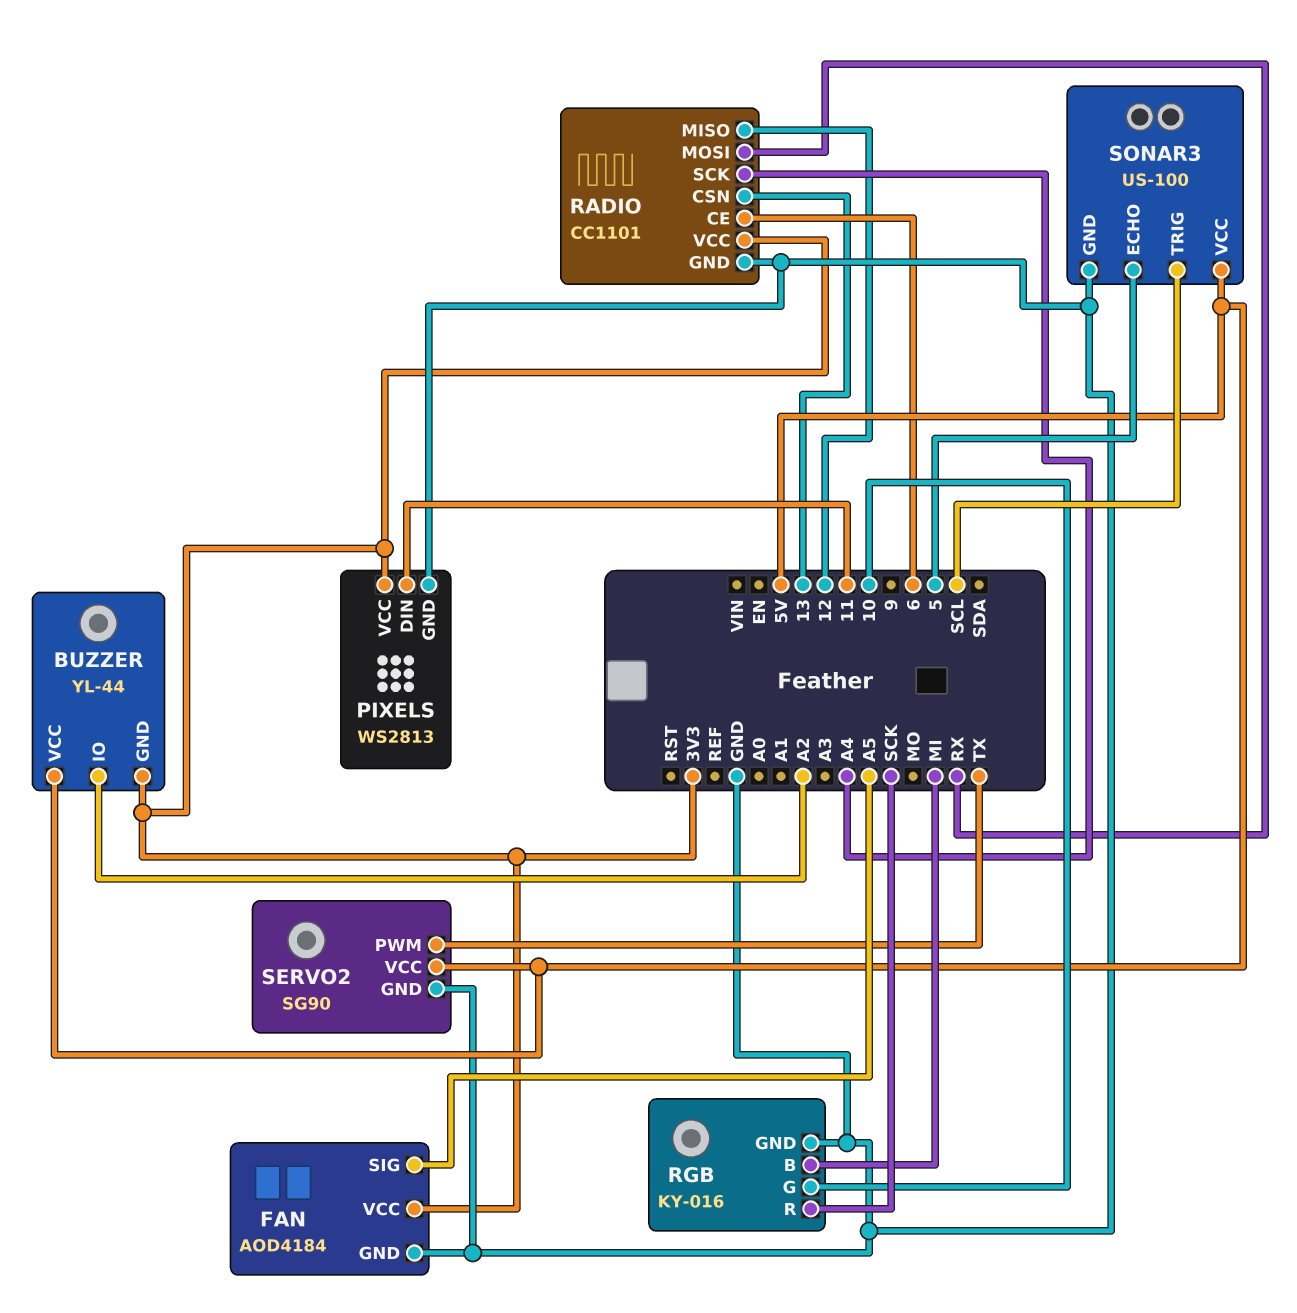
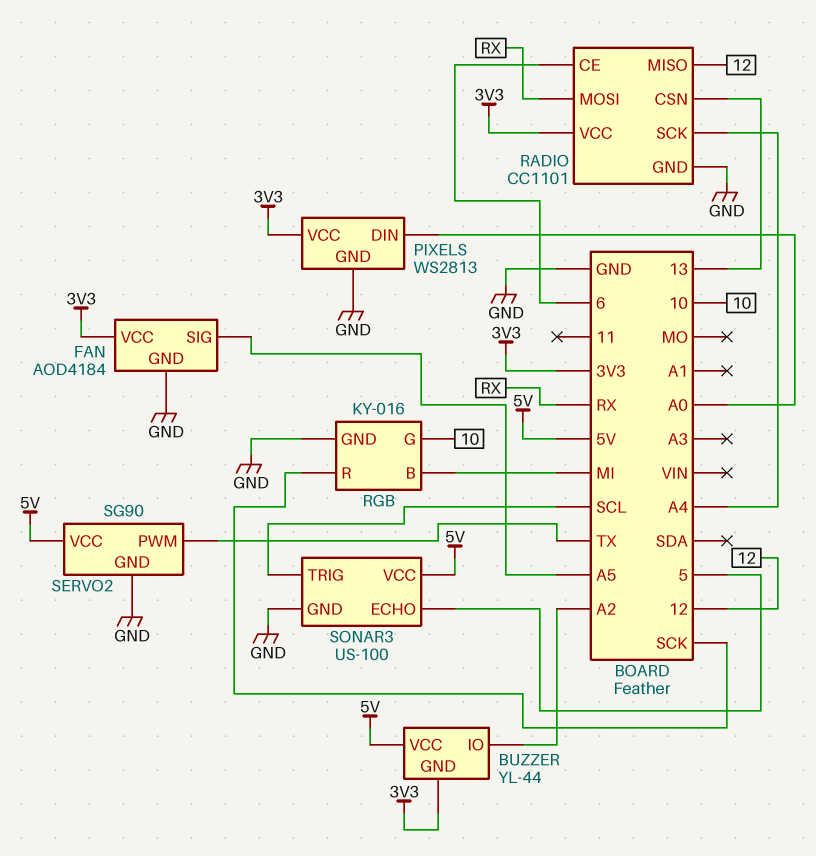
PIXELS pin DIN: 11 -> A0

